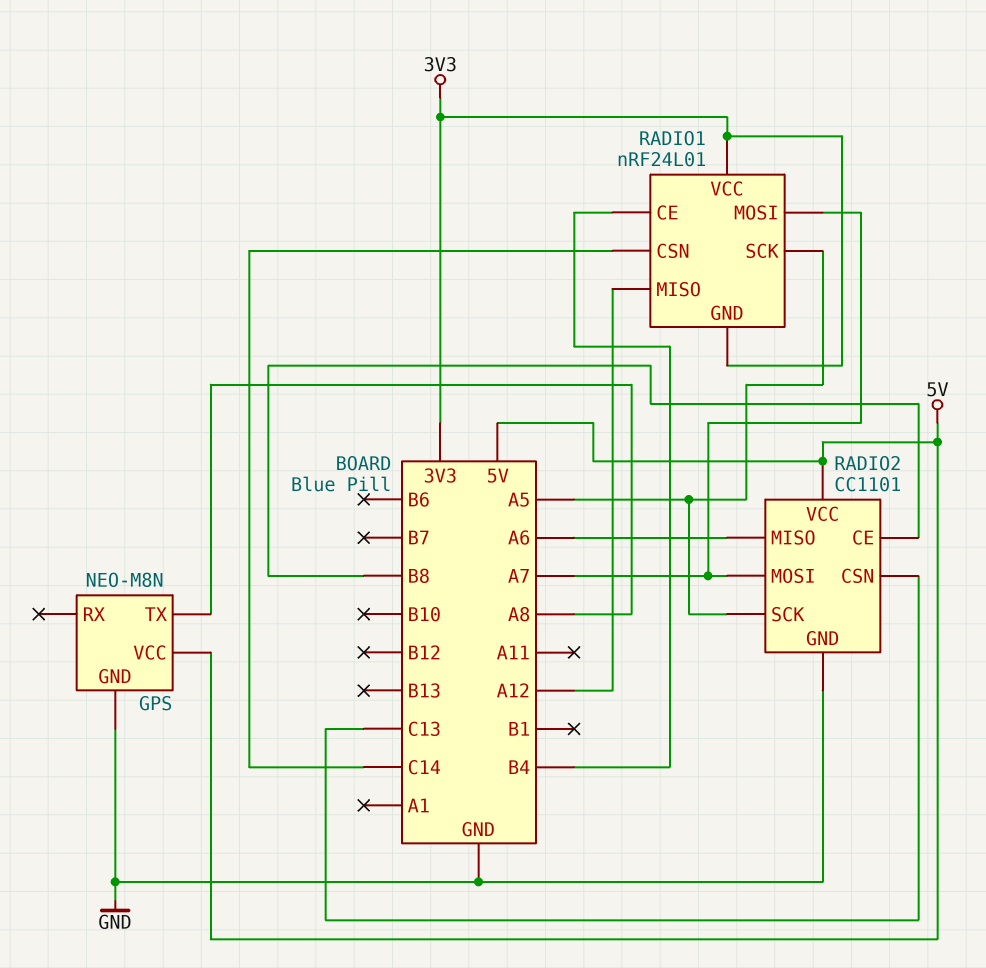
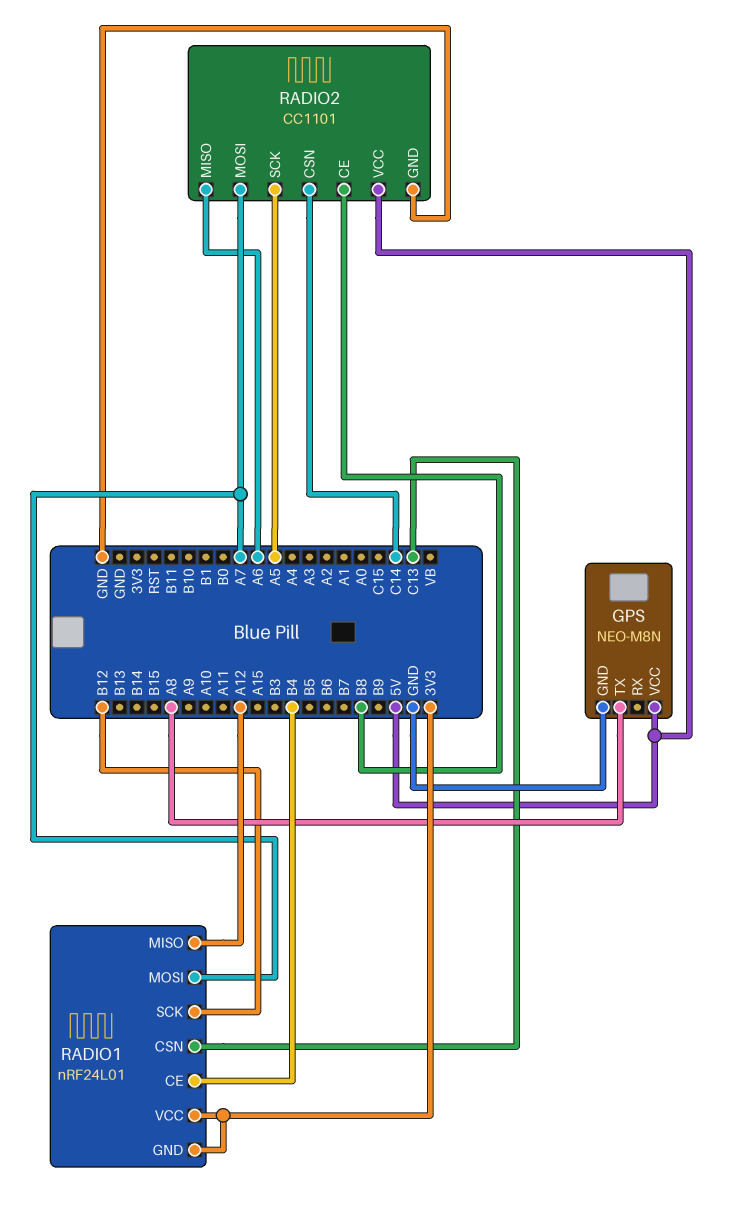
RADIO1 pin CSN: C14 -> C13
RADIO1 pin SCK: A5 -> B12
RADIO2 pin CSN: C13 -> C14

